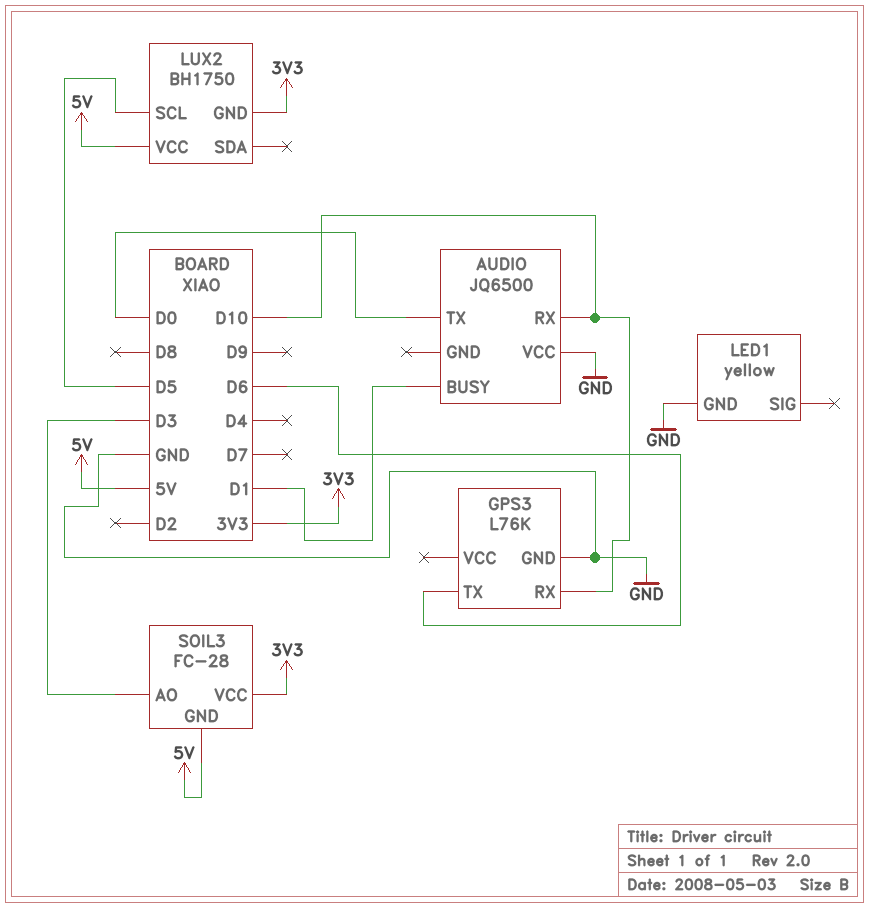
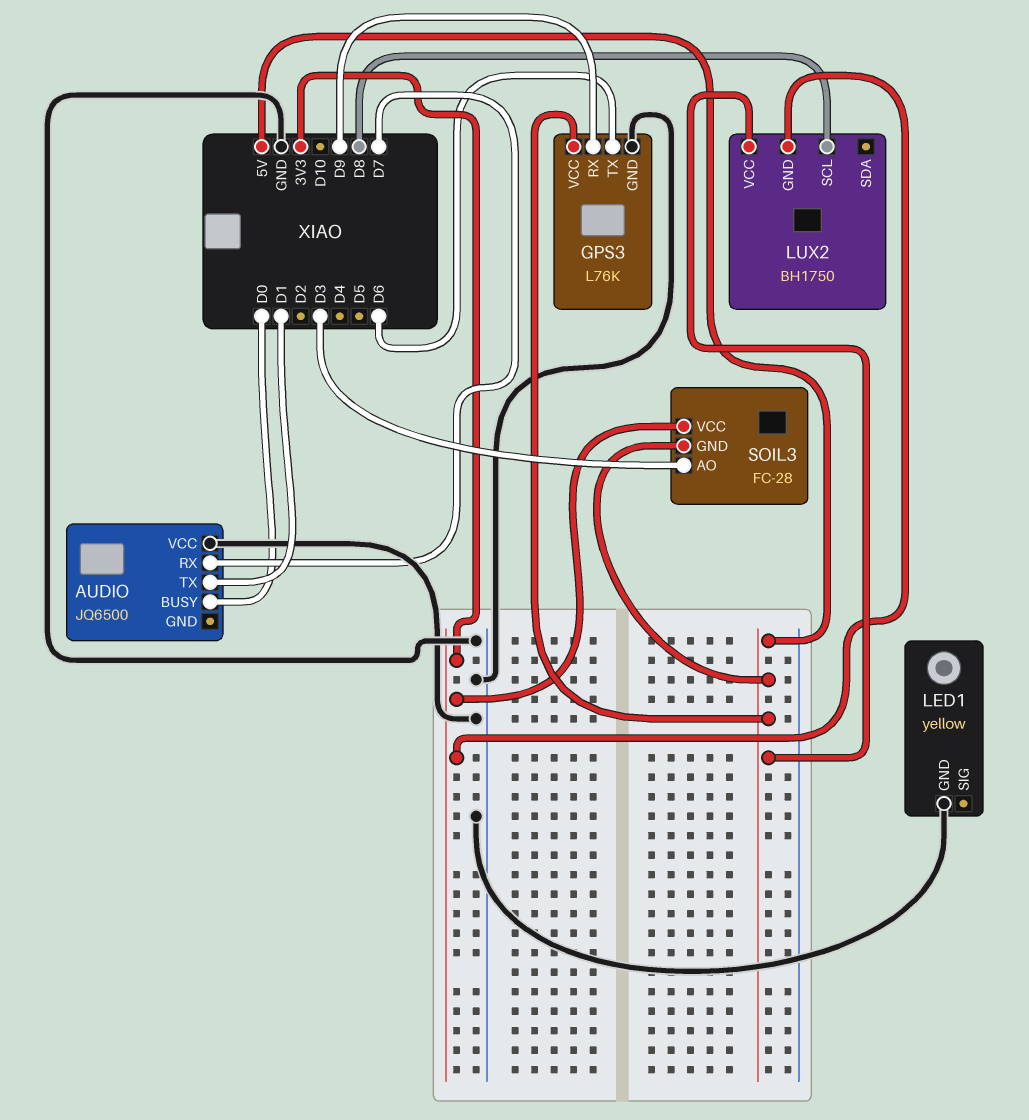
AUDIO pin BUSY: D1 -> D0
AUDIO pin RX: D10 -> D7
AUDIO pin TX: D0 -> D1
GPS3 pin RX: D10 -> D9
GPS3 pin VCC: none -> 5V
LUX2 pin SCL: D5 -> D8

